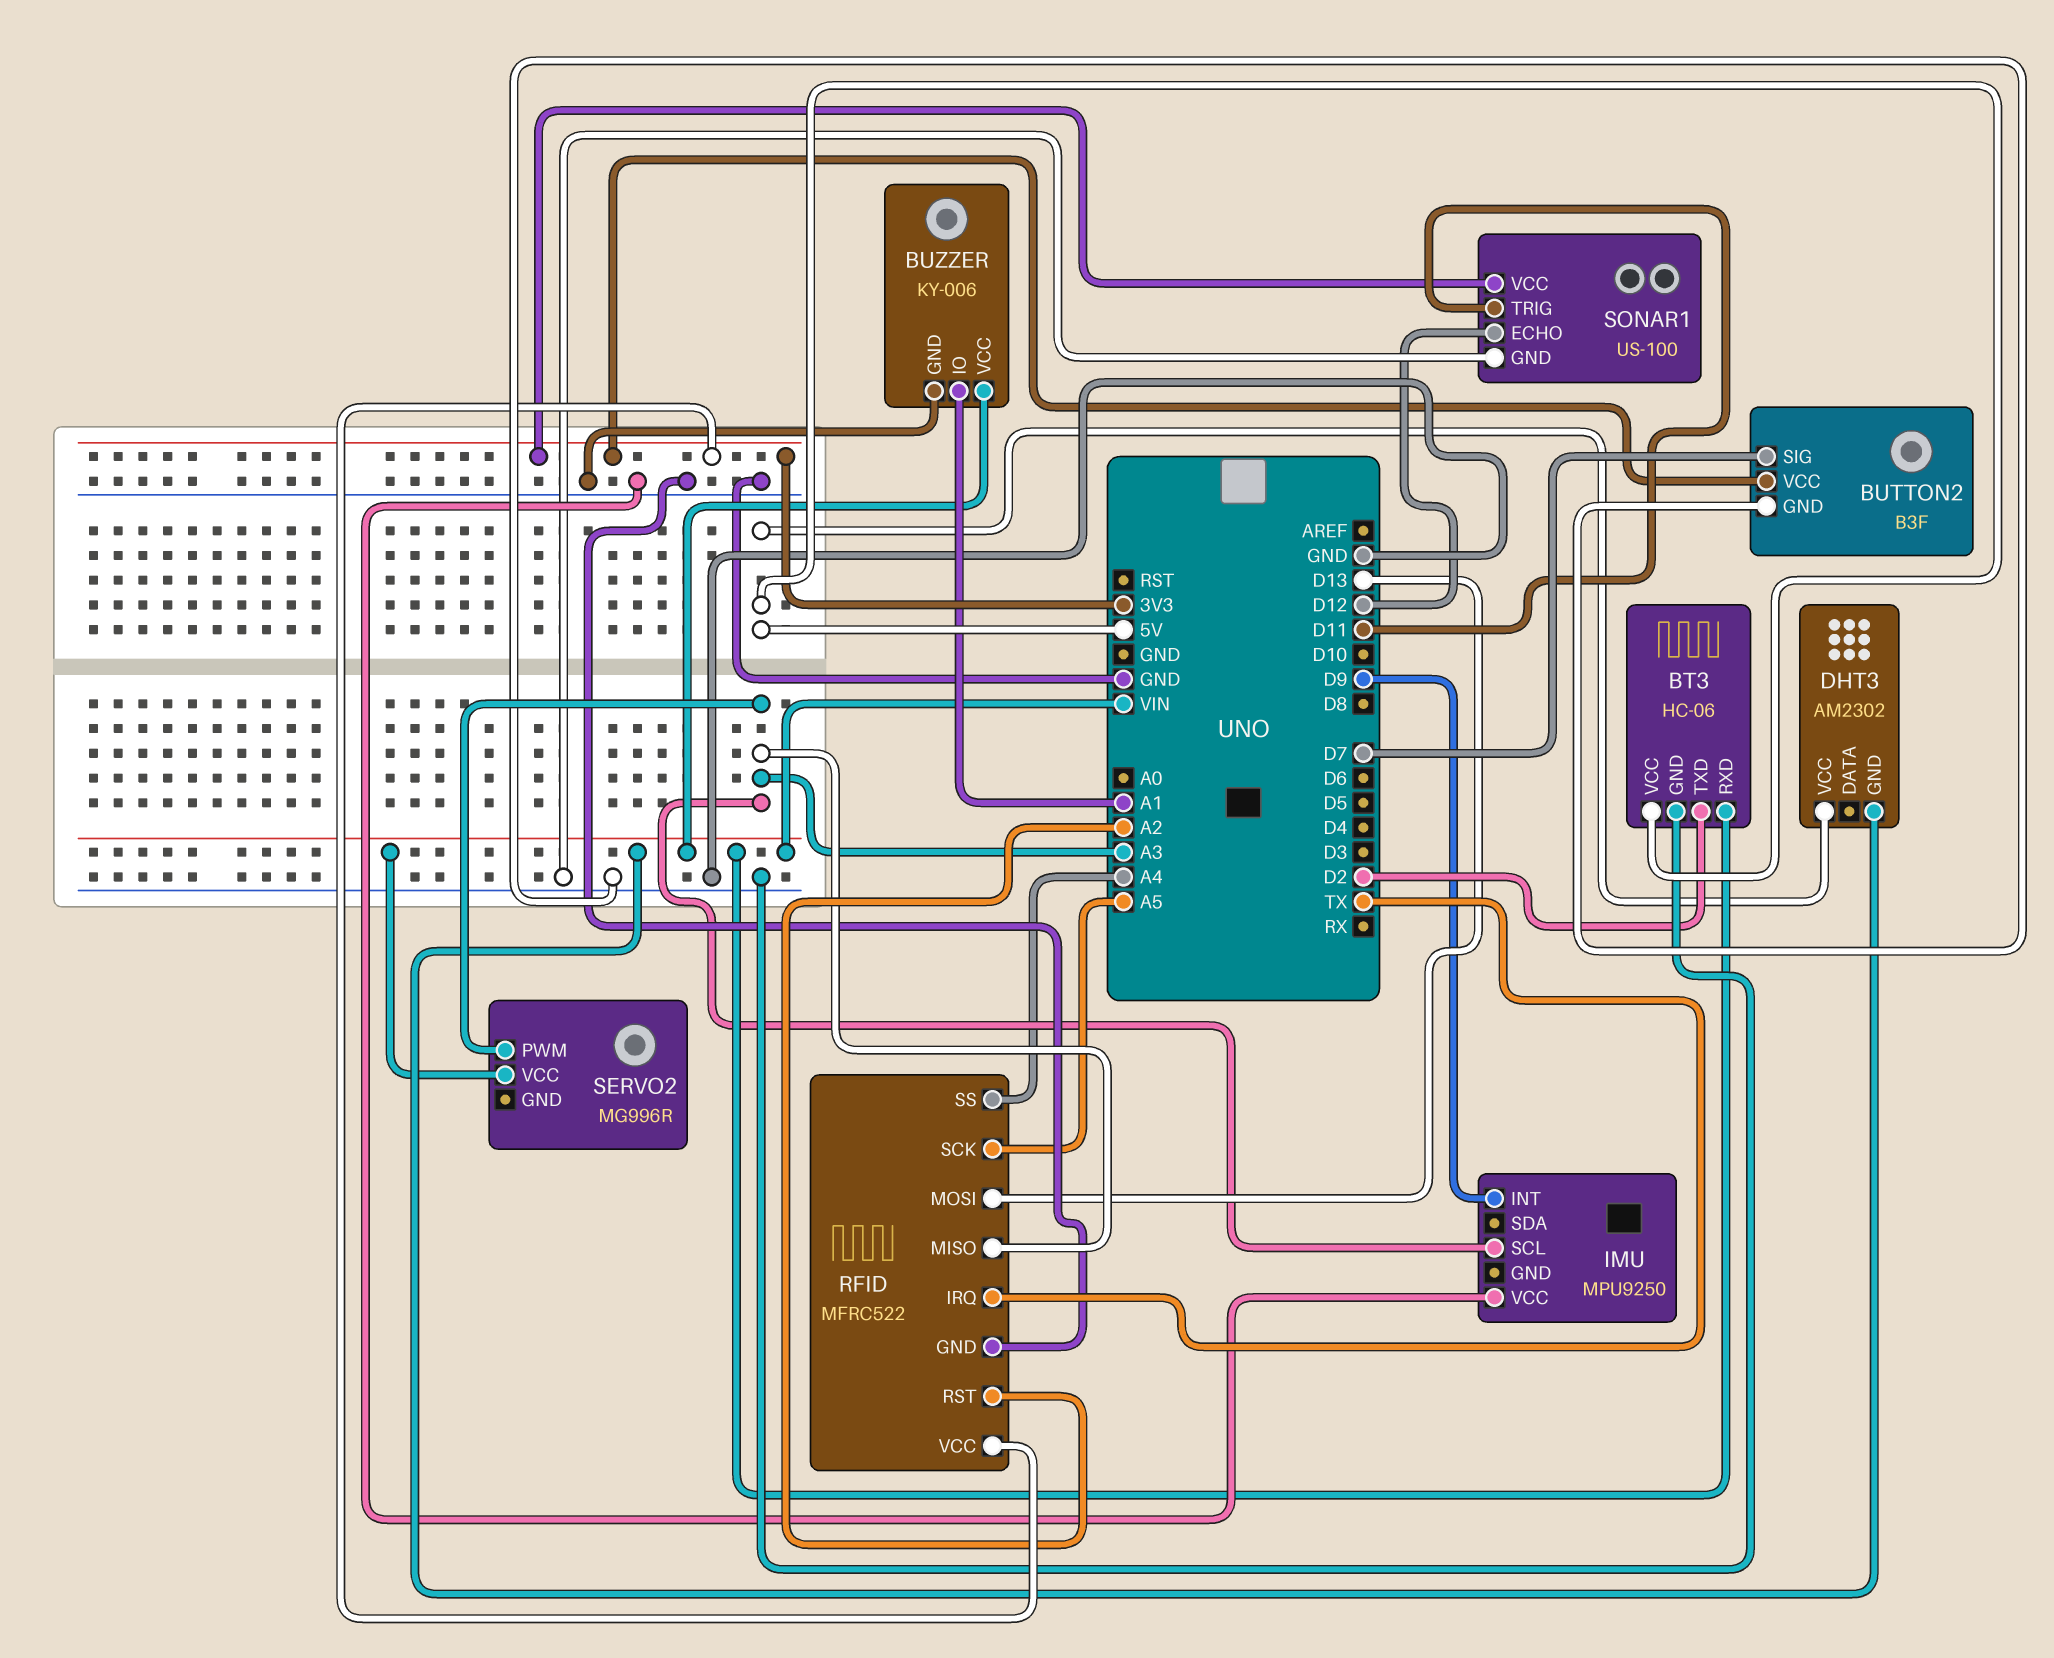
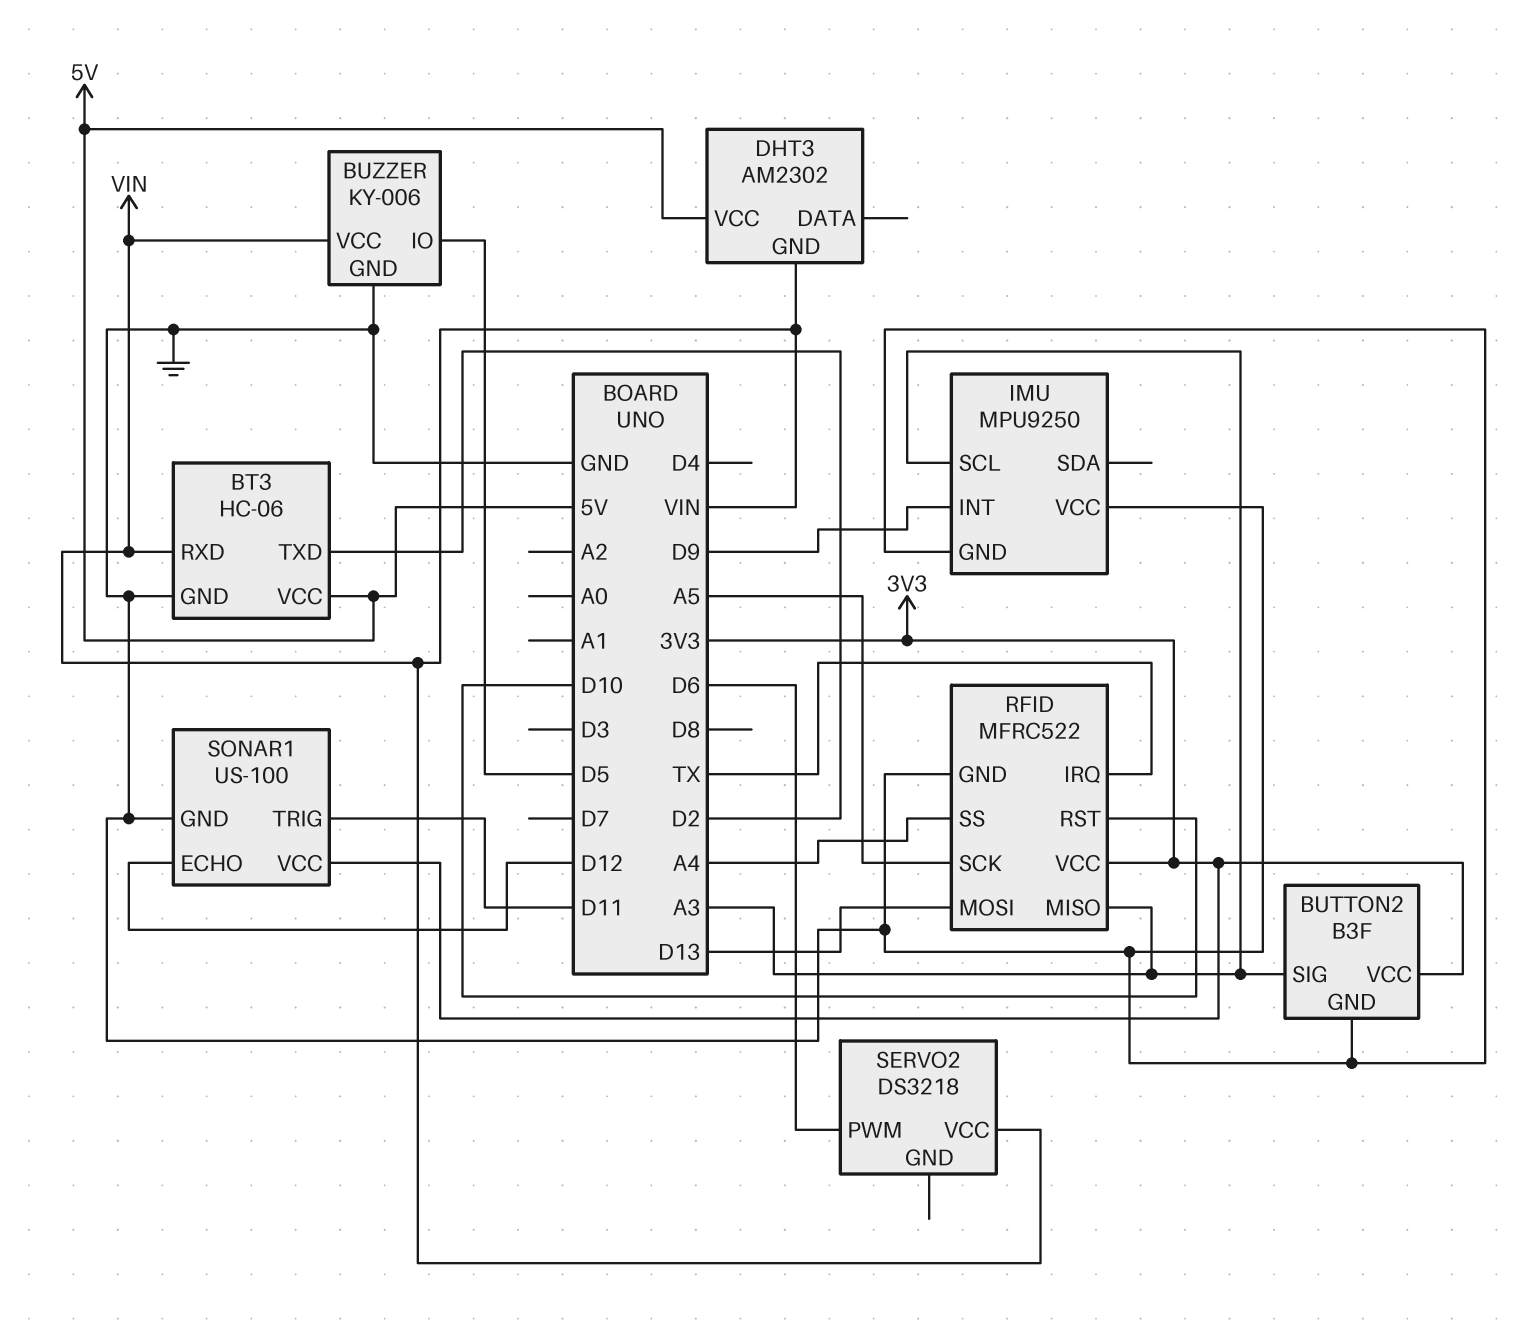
BUTTON2 pin SIG: D7 -> A3
BUZZER pin IO: A1 -> D5
IMU pin GND: none -> GND
RFID pin RST: A2 -> D10
SERVO2: MG996R -> DS3218
SERVO2 pin PWM: A3 -> D6

